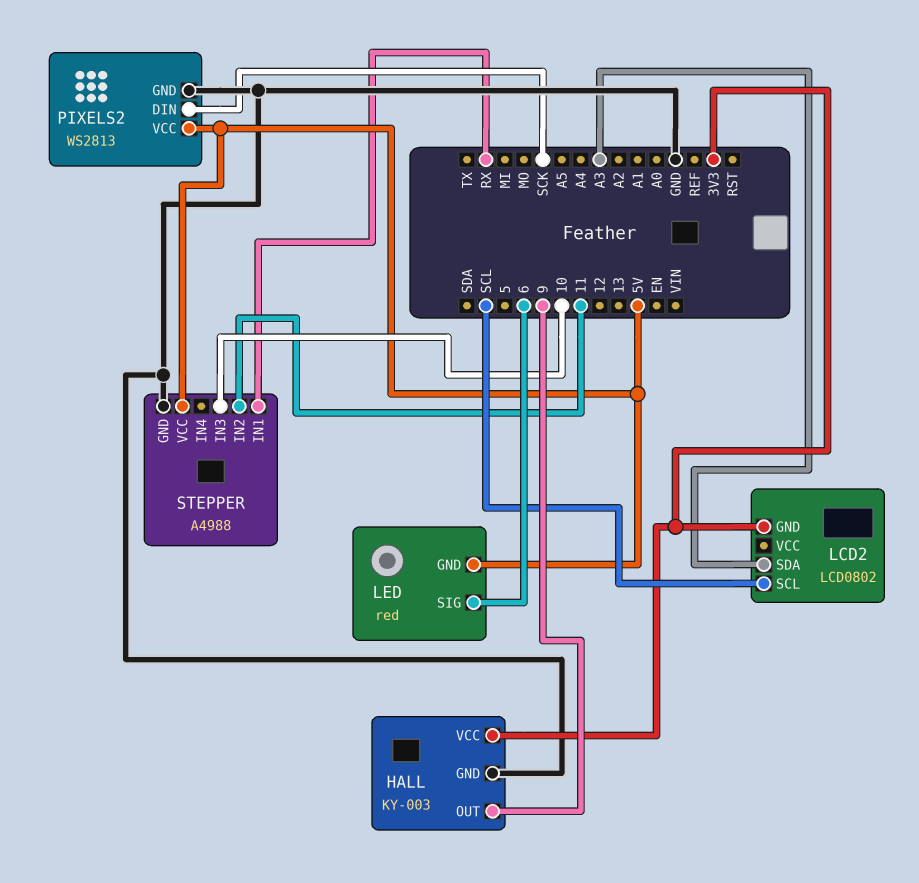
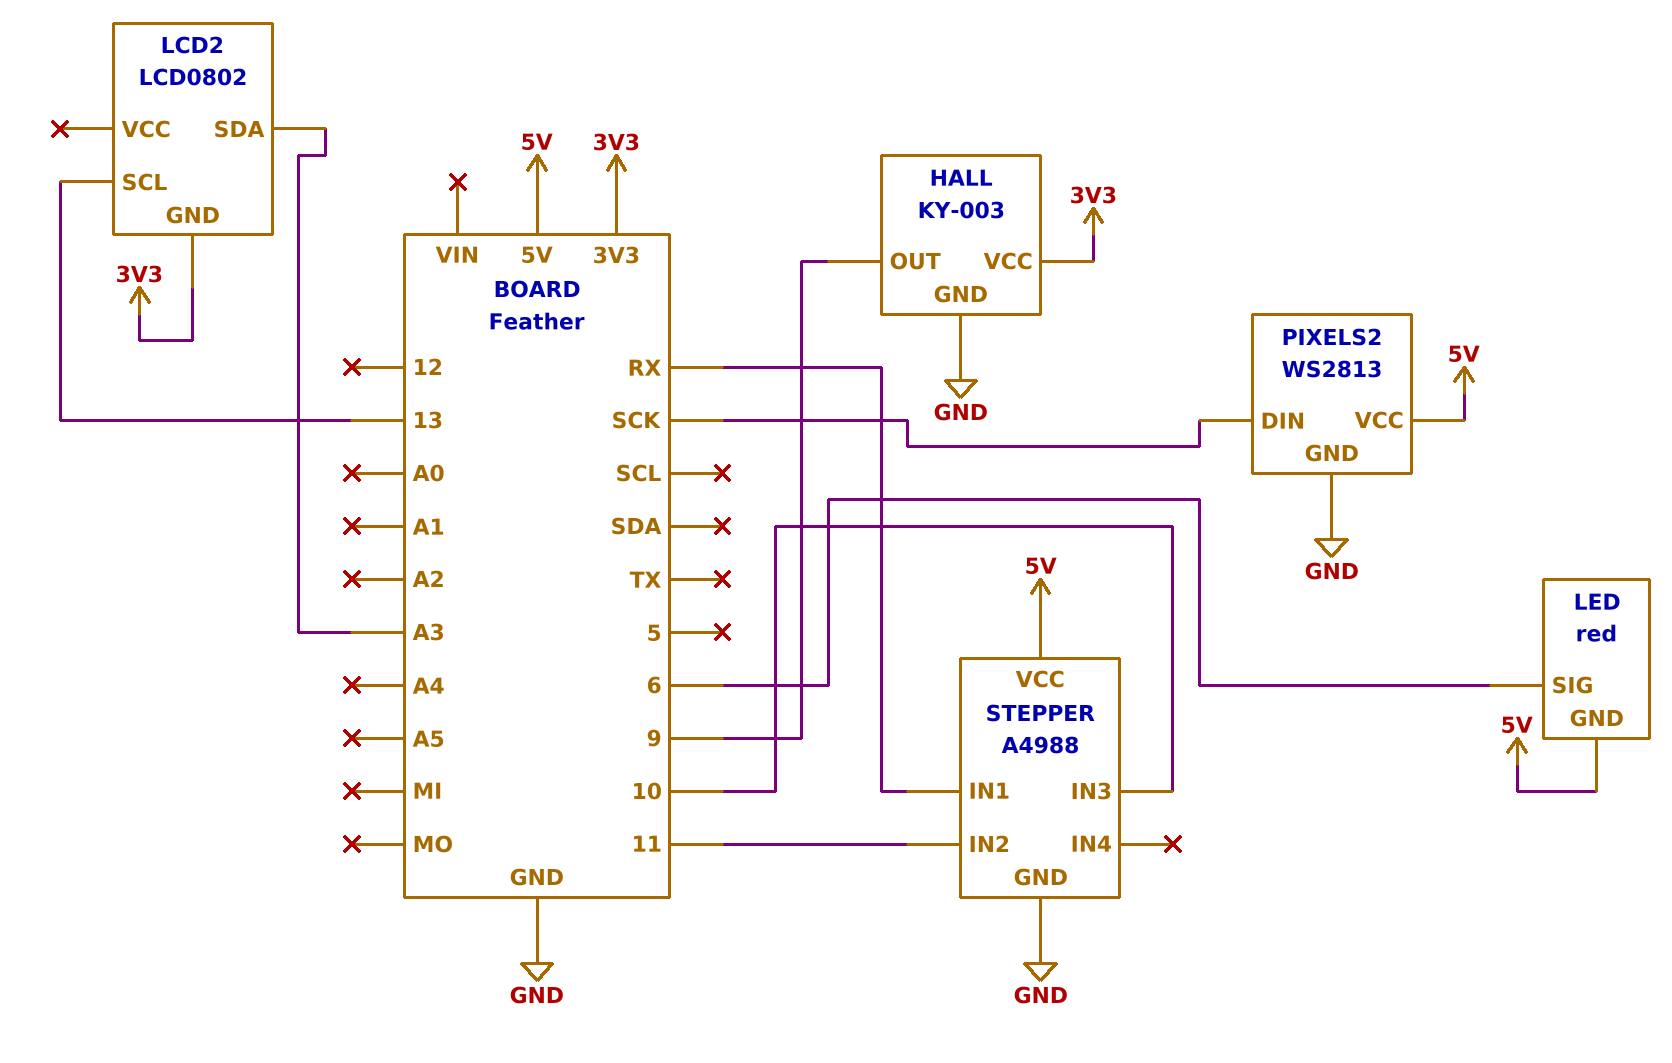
LCD2 pin SCL: SCL -> 13

